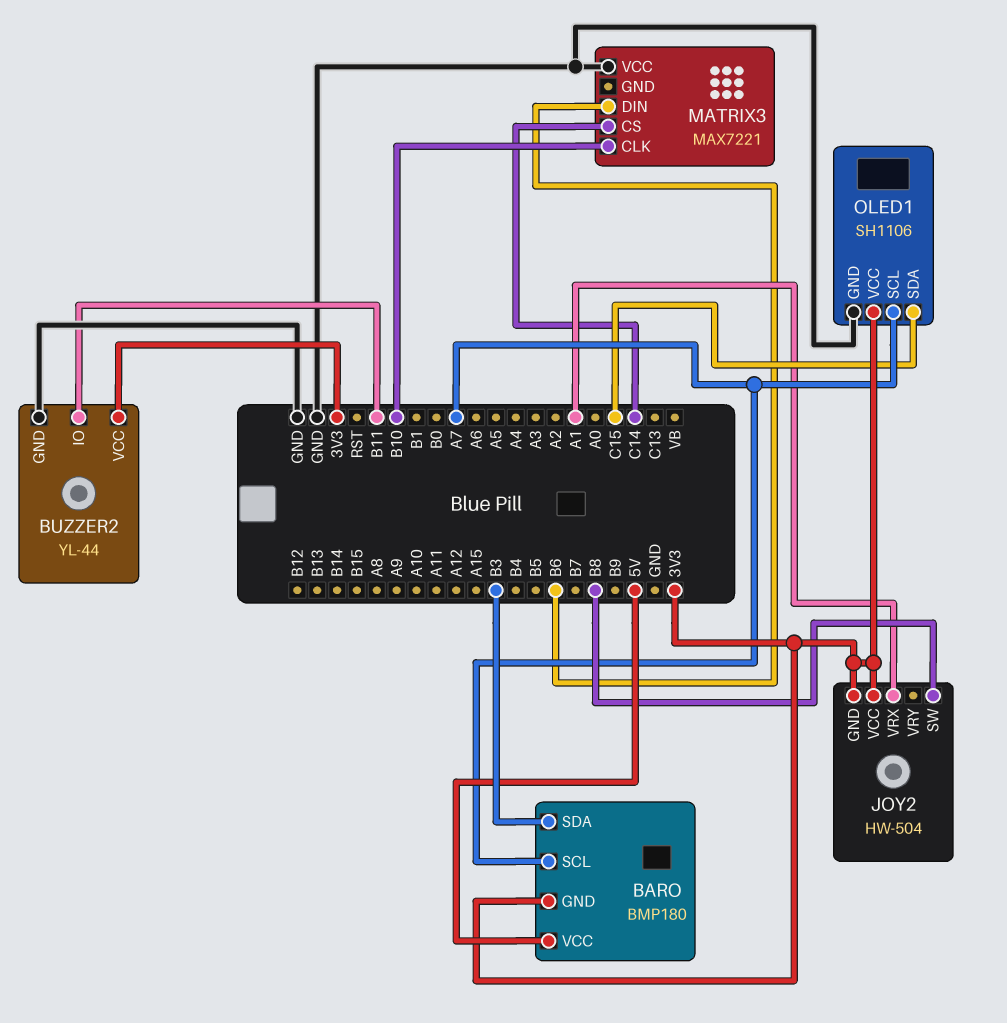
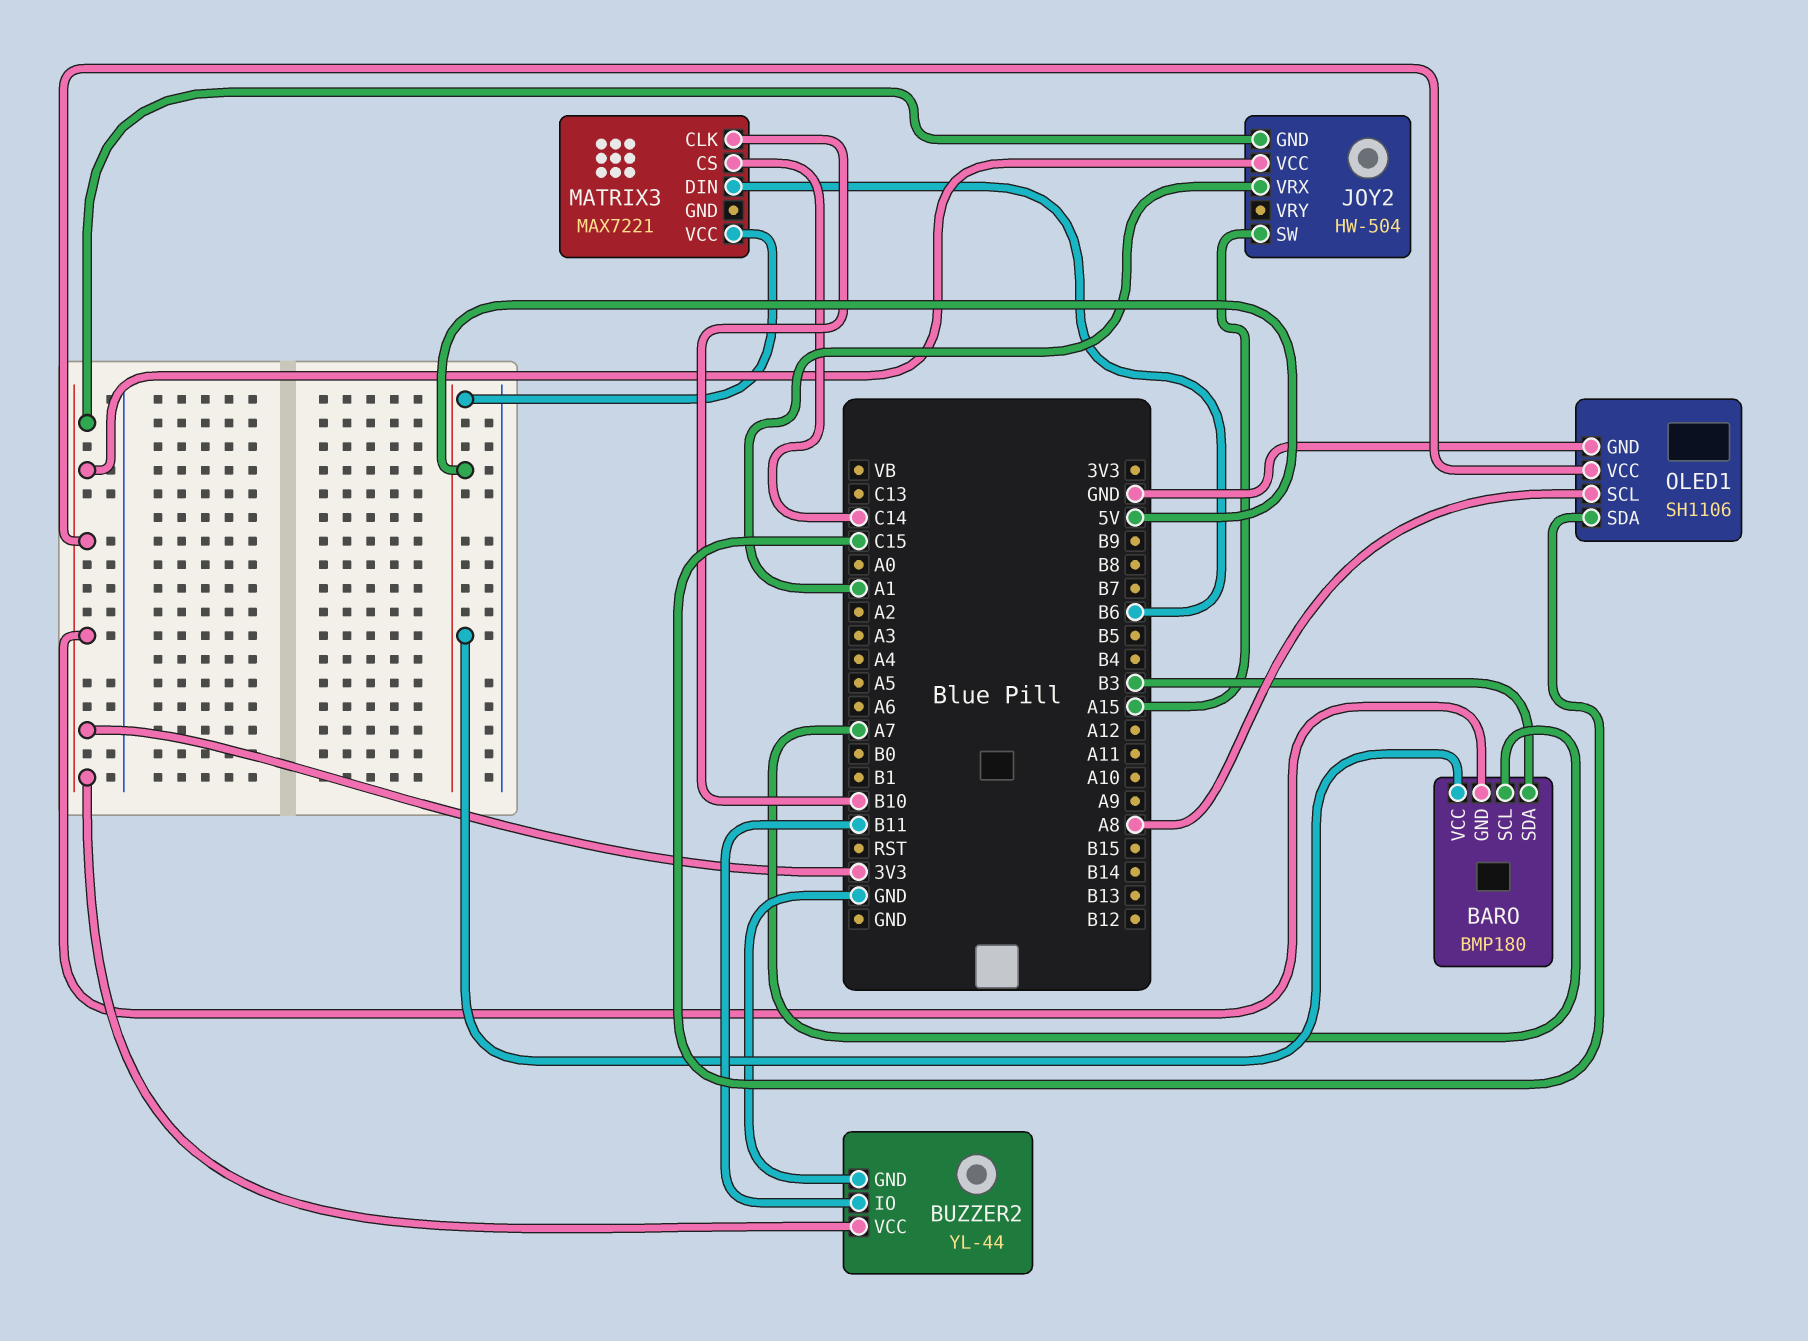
JOY2 pin SW: B8 -> A15
MATRIX3 pin VCC: GND -> 5V
OLED1 pin SCL: A7 -> A8

